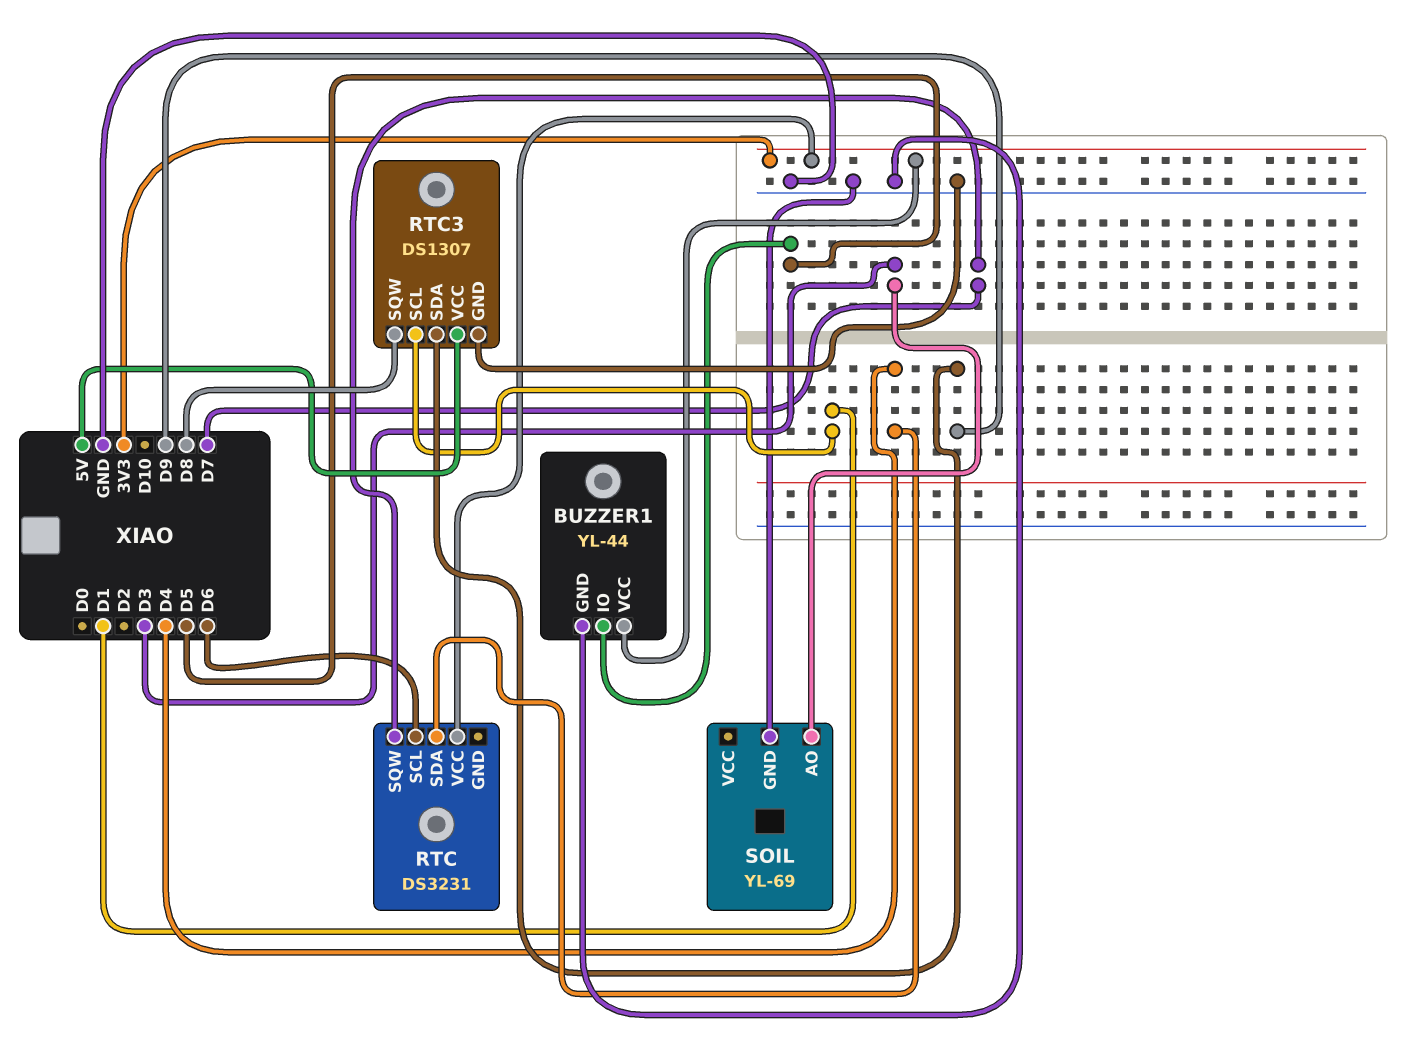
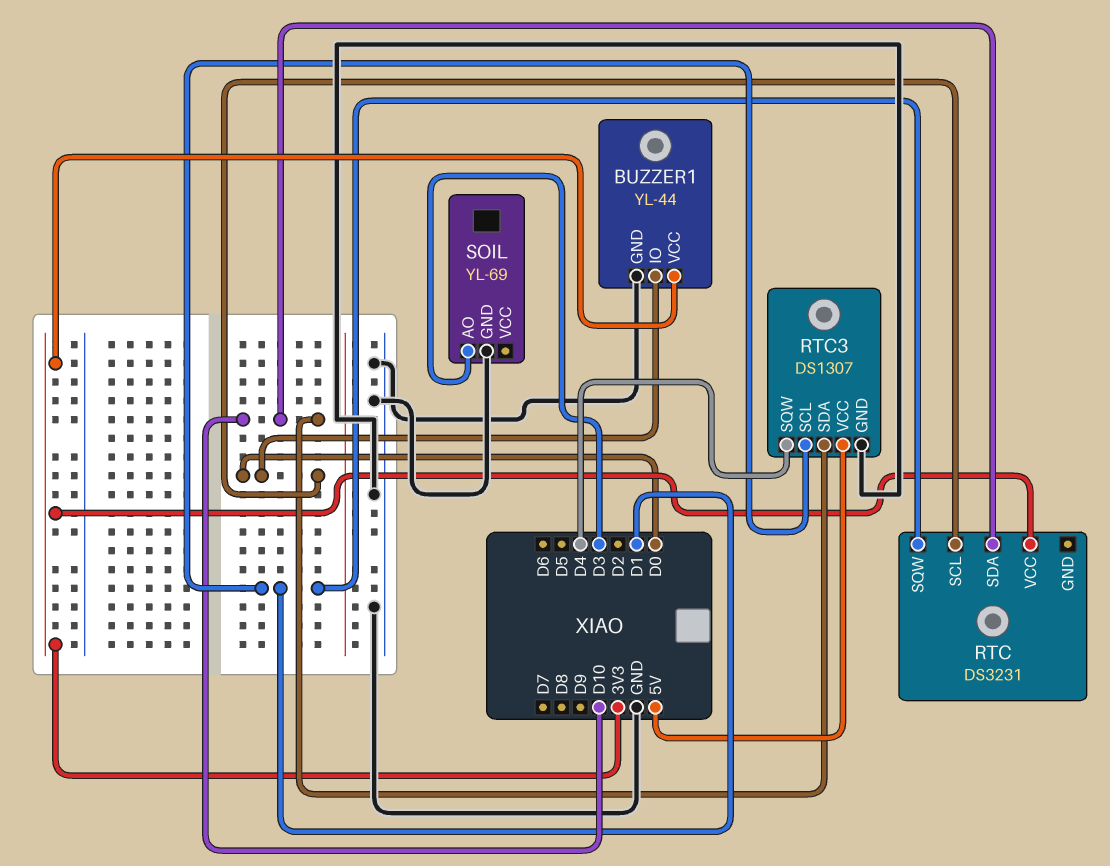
BUZZER1 pin IO: D5 -> D0
RTC pin SCL: D6 -> D0
RTC pin SDA: D4 -> D10
RTC pin SQW: D7 -> D1
RTC3 pin SDA: D9 -> D10
RTC3 pin SQW: D8 -> D4

